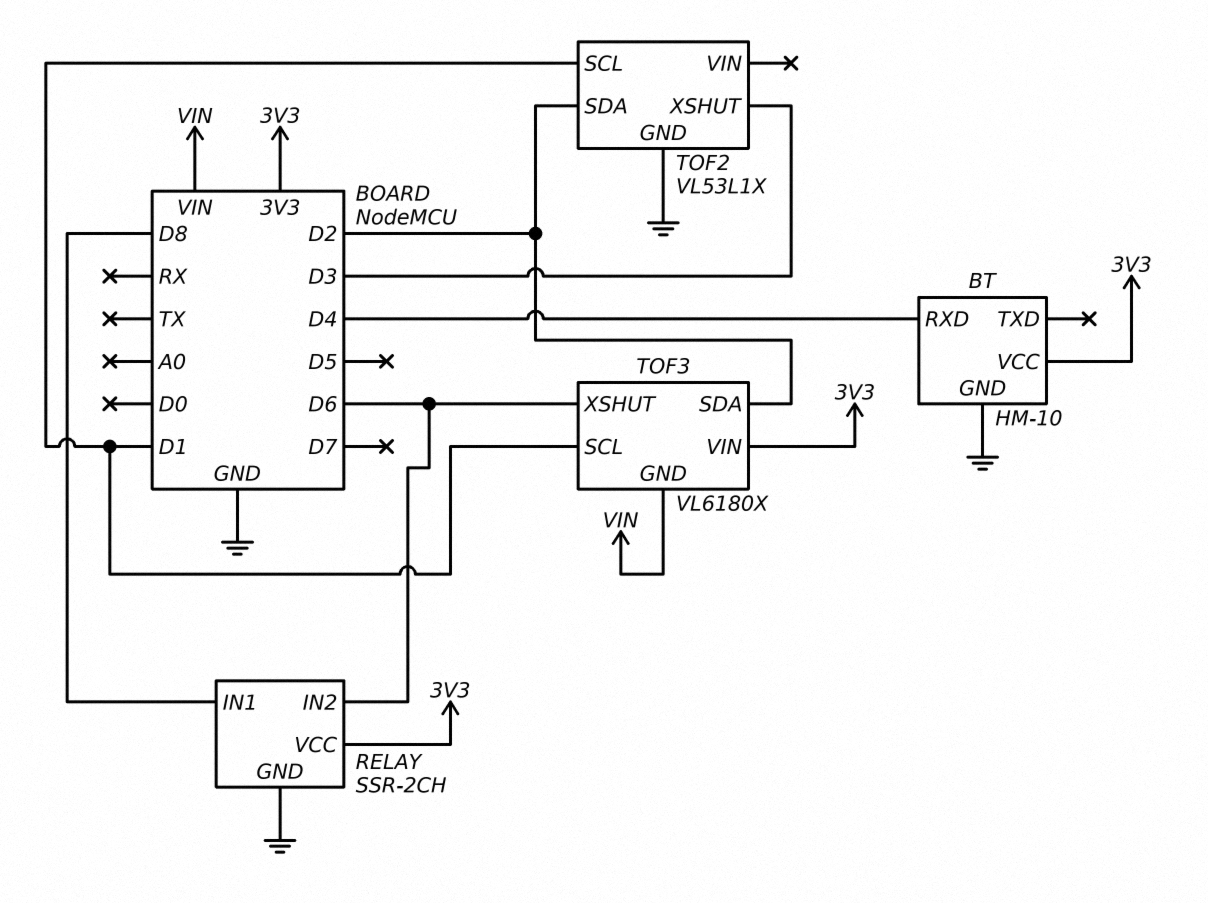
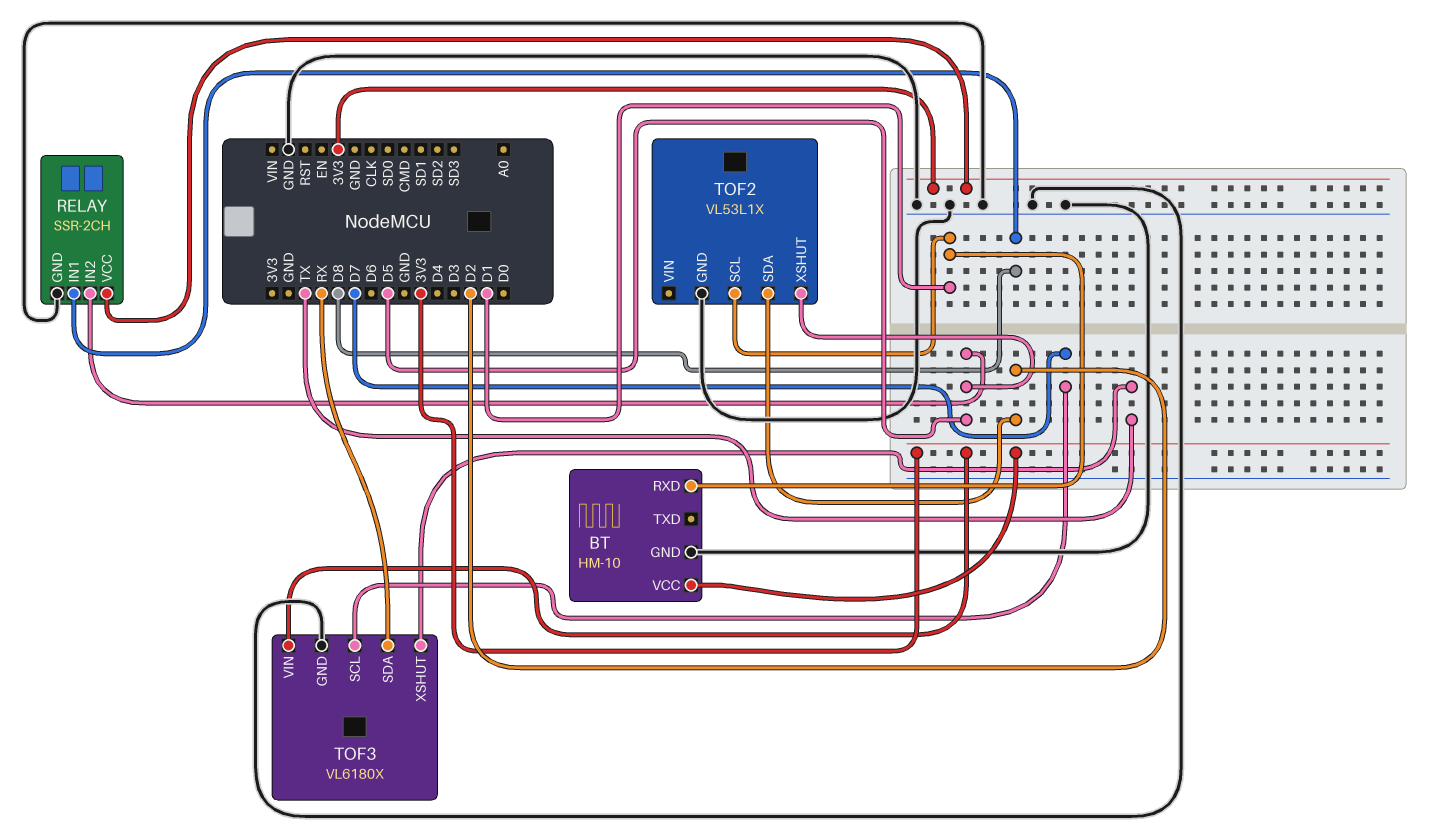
BT pin RXD: D4 -> D1
RELAY pin IN2: D6 -> D5
TOF2 pin XSHUT: D3 -> D5
TOF3 pin GND: VIN -> GND
TOF3 pin SCL: D1 -> D7
TOF3 pin SDA: D2 -> RX
TOF3 pin XSHUT: D6 -> TX

